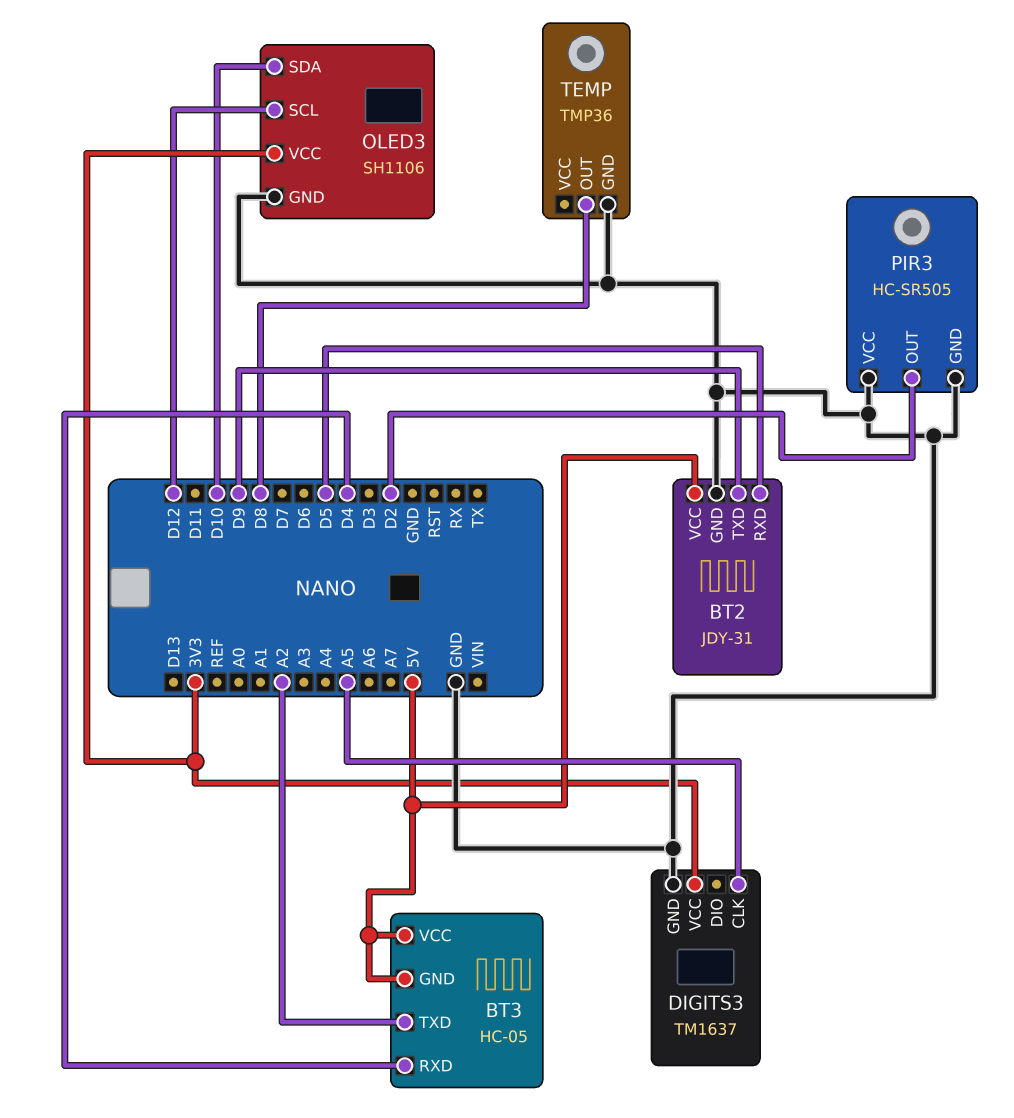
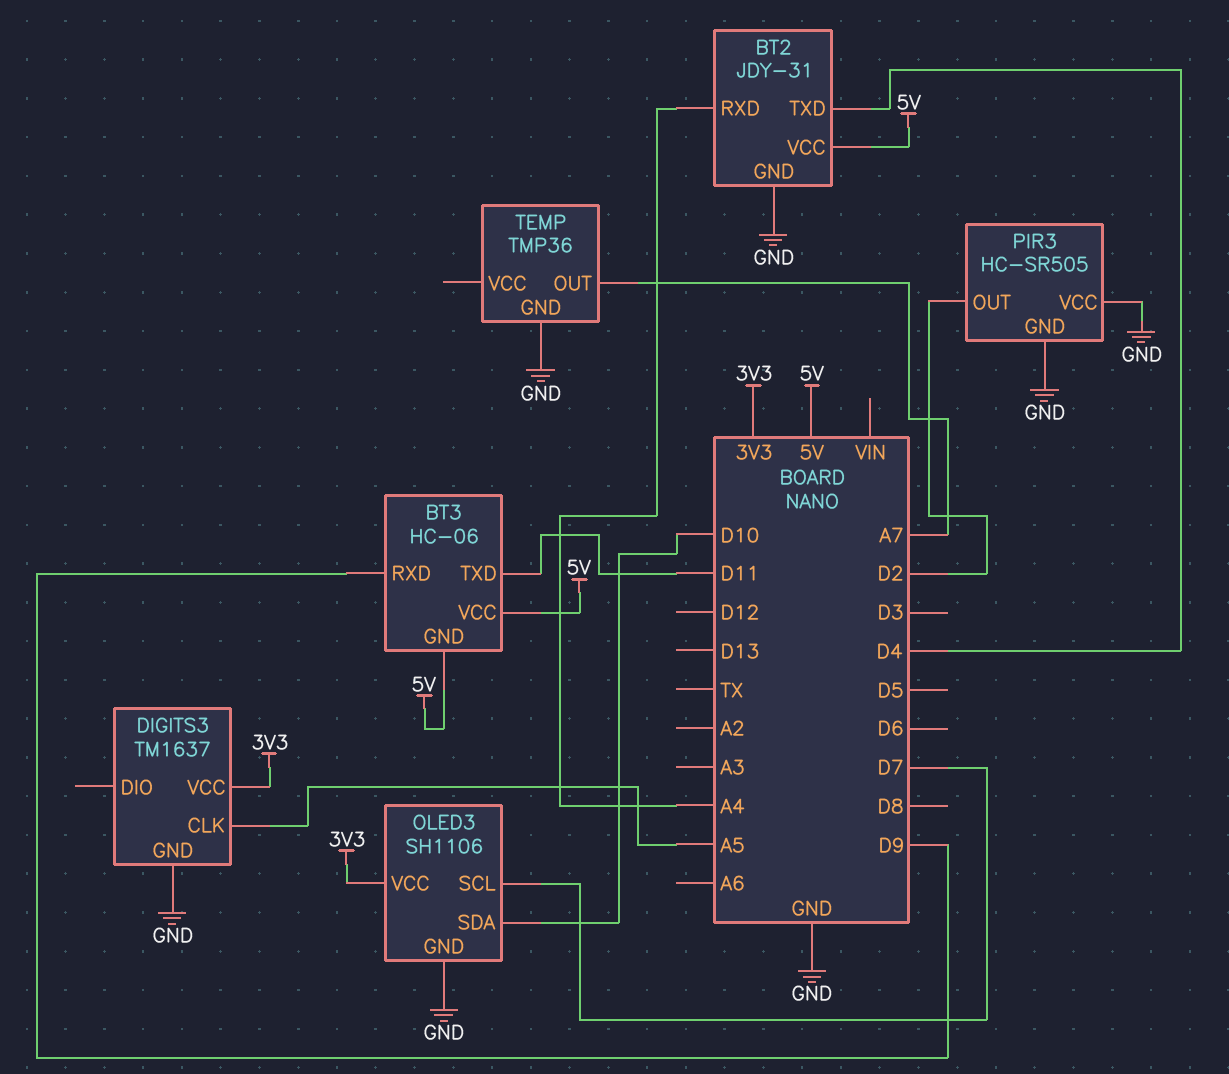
BT2 pin RXD: D5 -> A4
BT2 pin TXD: D9 -> D4
BT3: HC-05 -> HC-06
BT3 pin RXD: D4 -> D9
BT3 pin TXD: A2 -> D11
OLED3 pin SCL: D12 -> D7
TEMP pin OUT: D8 -> A7

